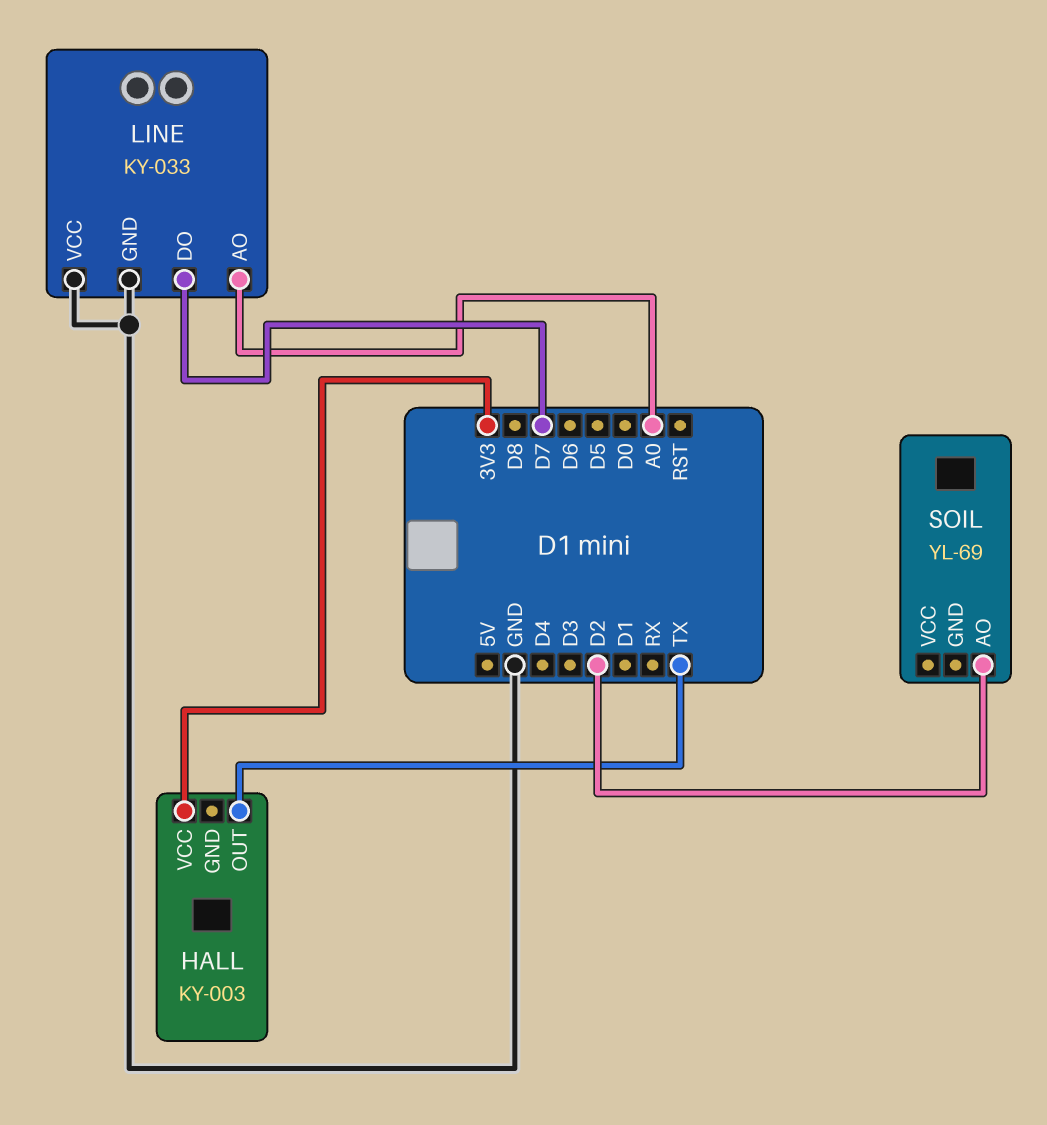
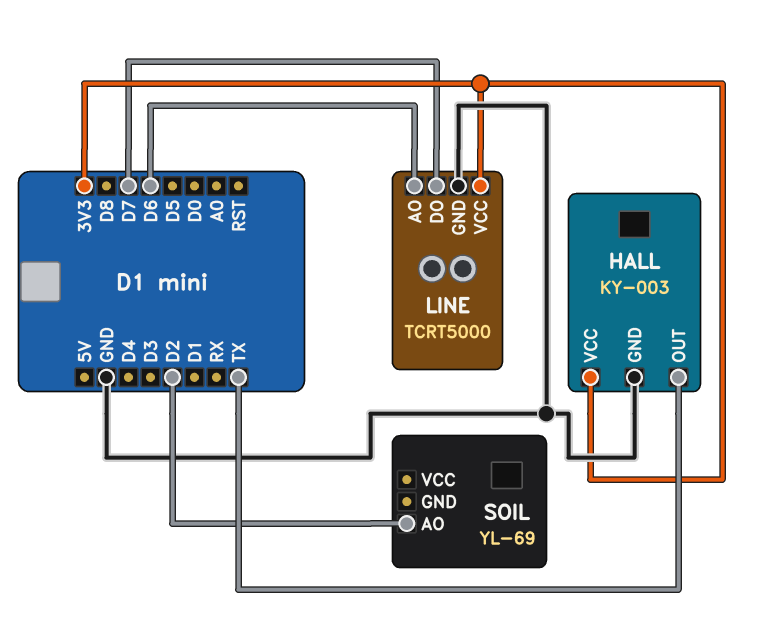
HALL pin GND: none -> GND
LINE: KY-033 -> TCRT5000
LINE pin AO: A0 -> D6
LINE pin VCC: GND -> 3V3

